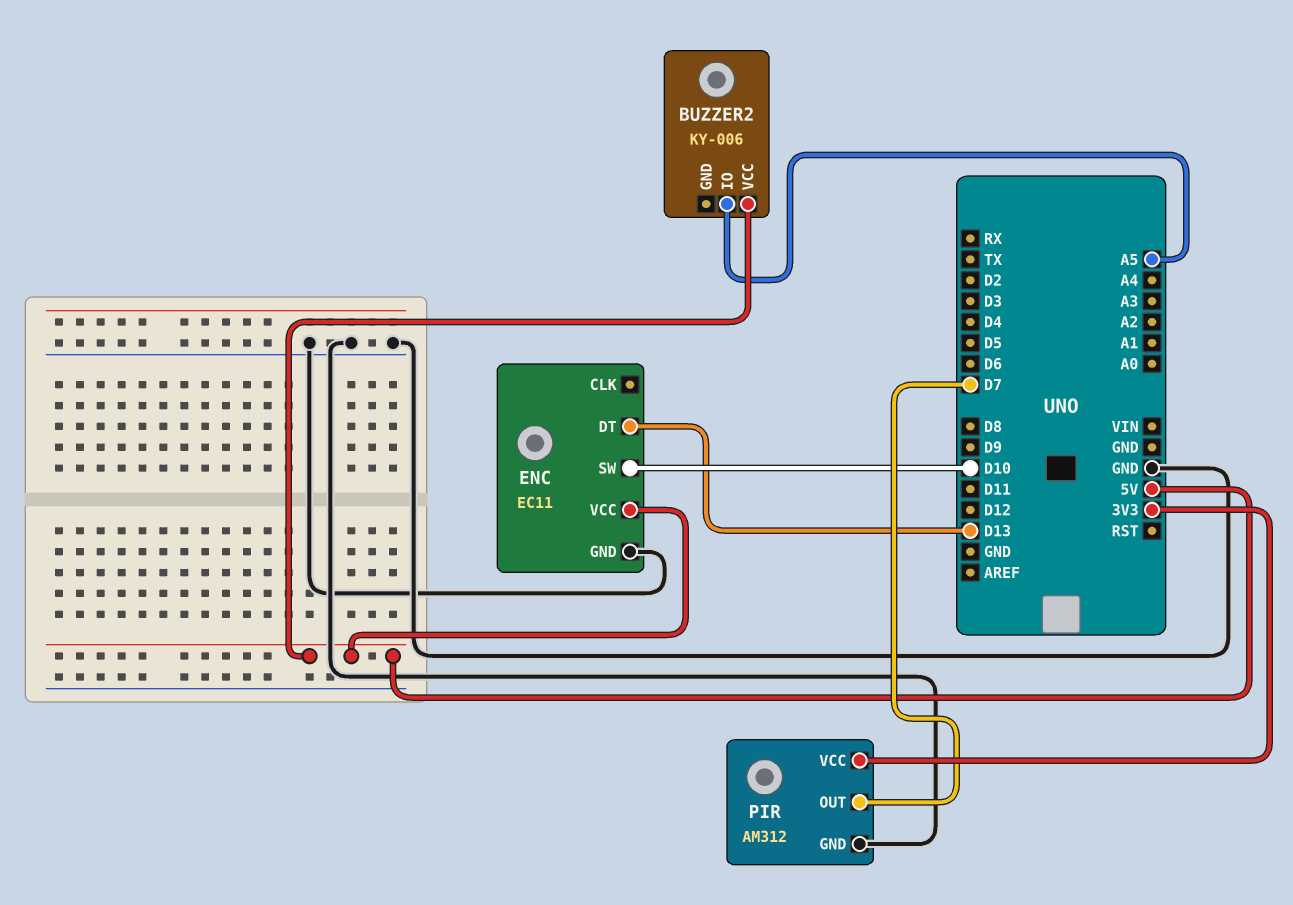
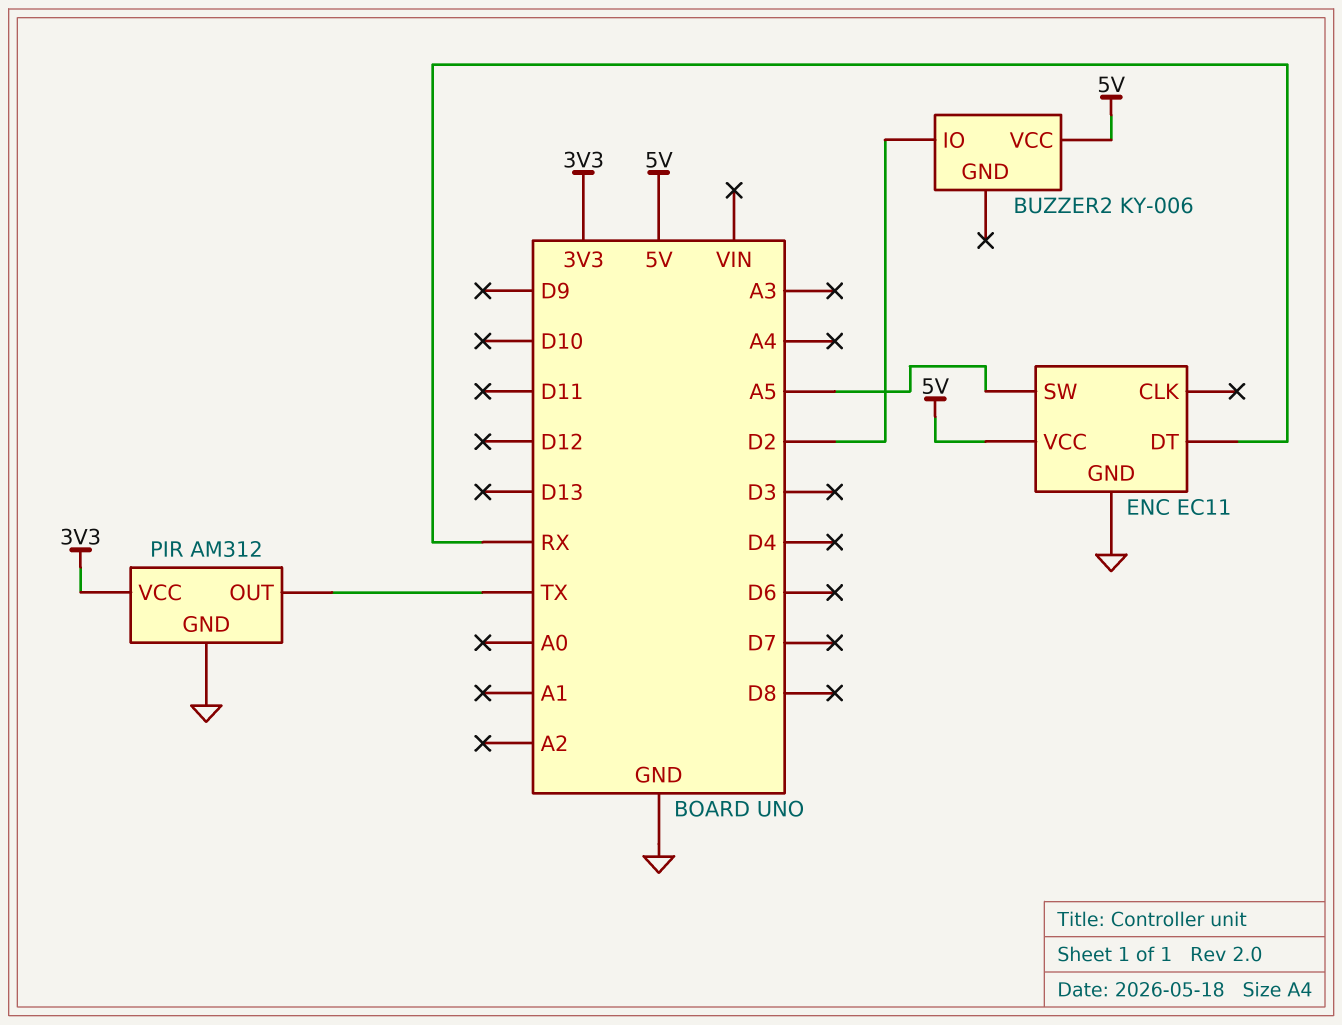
BUZZER2 pin IO: A5 -> D2
ENC pin DT: D13 -> RX
ENC pin SW: D10 -> A5
PIR pin OUT: D7 -> TX

